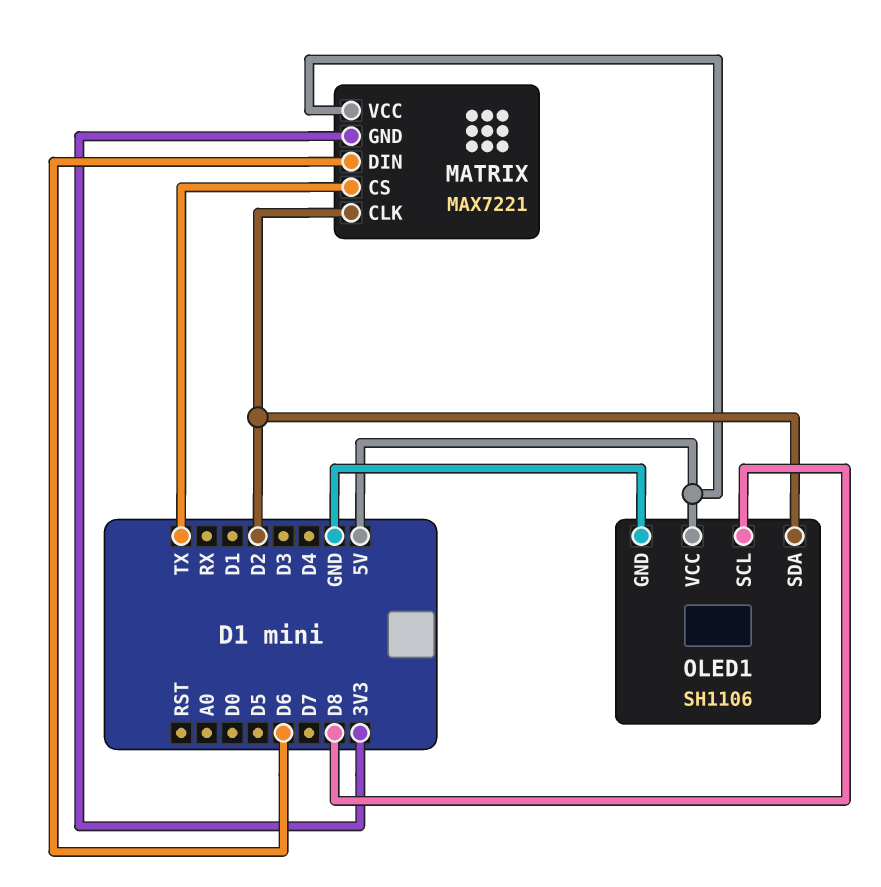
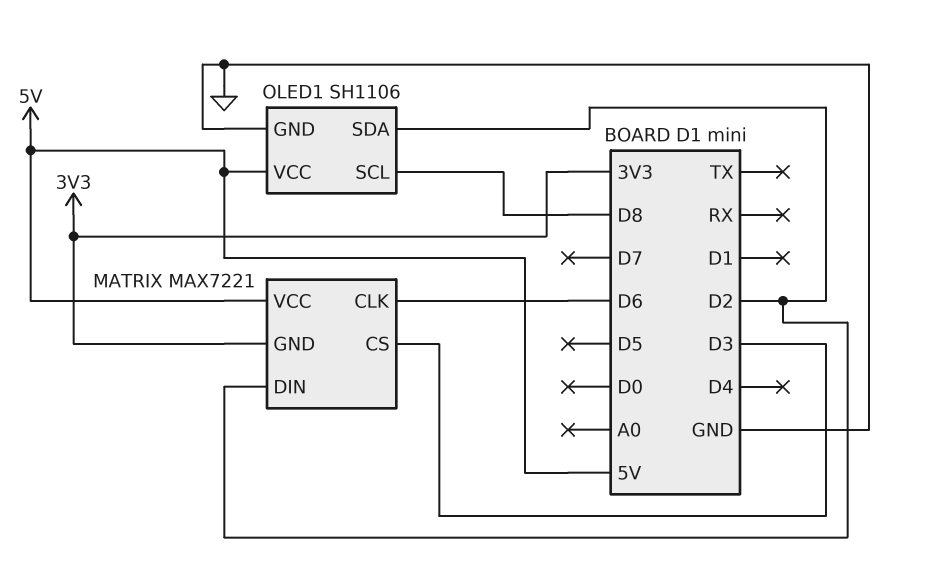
MATRIX pin CLK: D2 -> D6
MATRIX pin CS: TX -> D3
MATRIX pin DIN: D6 -> D2

